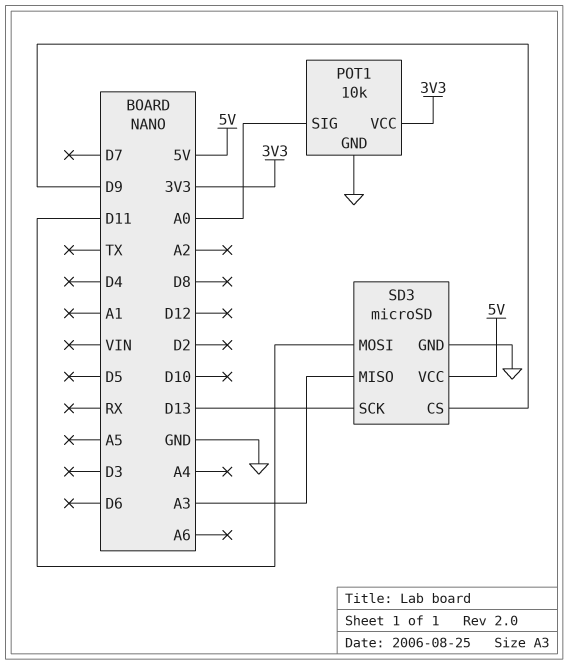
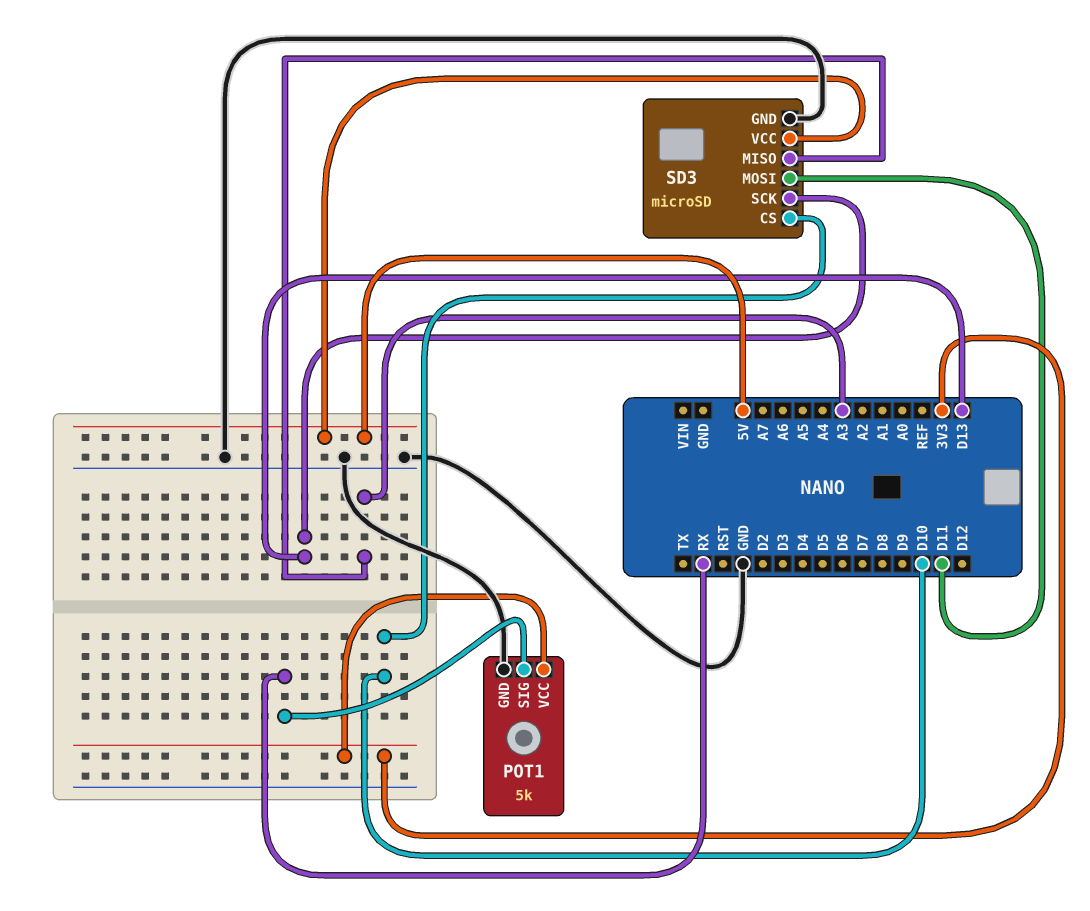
POT1: 10k -> 5k
POT1 pin SIG: A0 -> RX
SD3 pin CS: D9 -> D10

